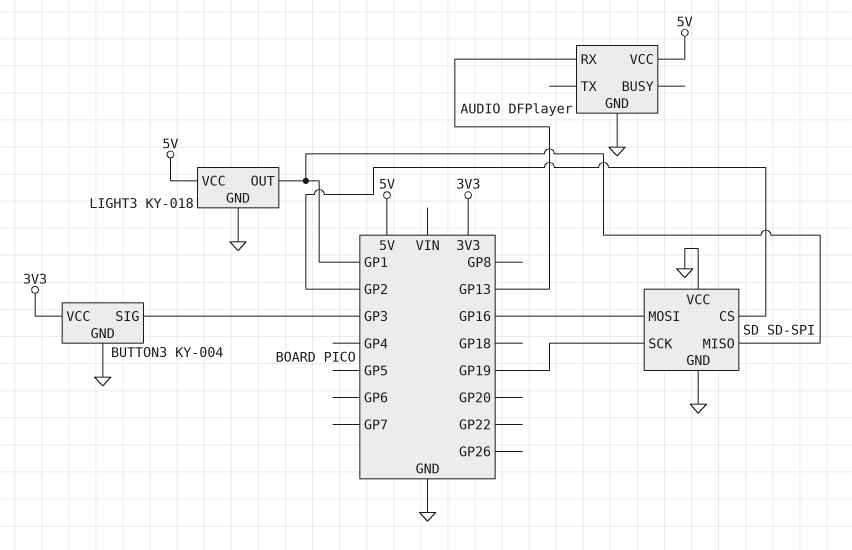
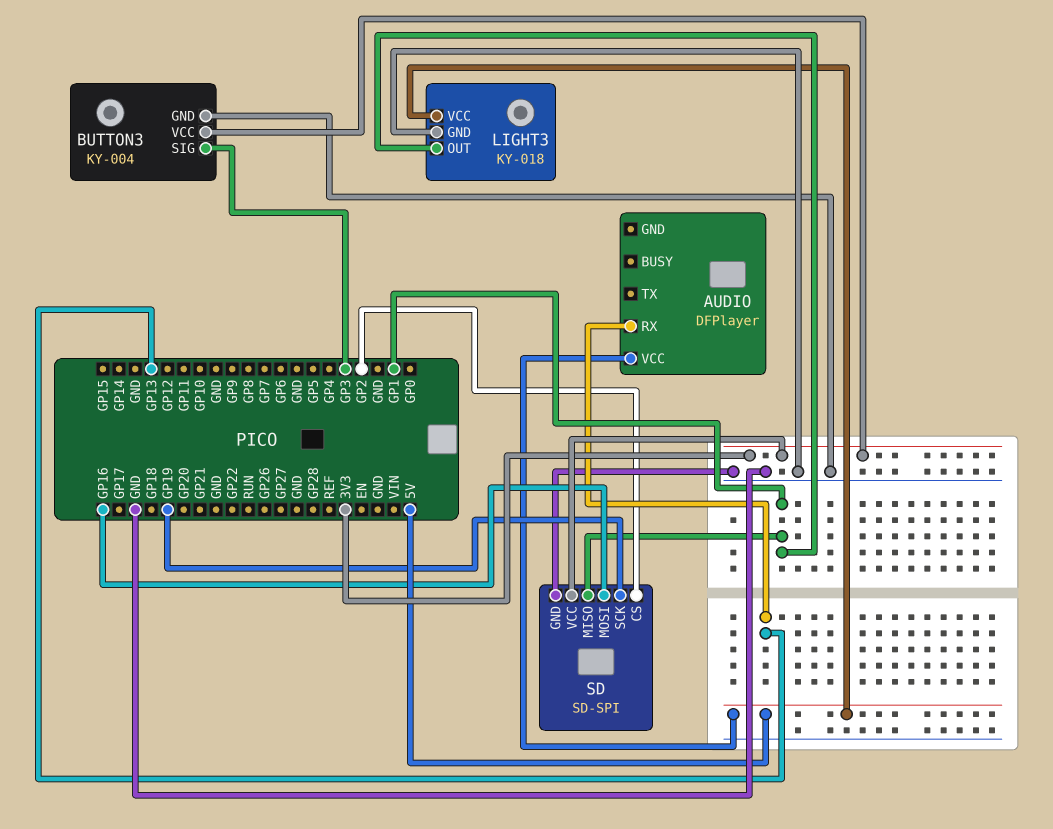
AUDIO pin GND: GND -> none
SD pin VCC: GND -> 3V3

